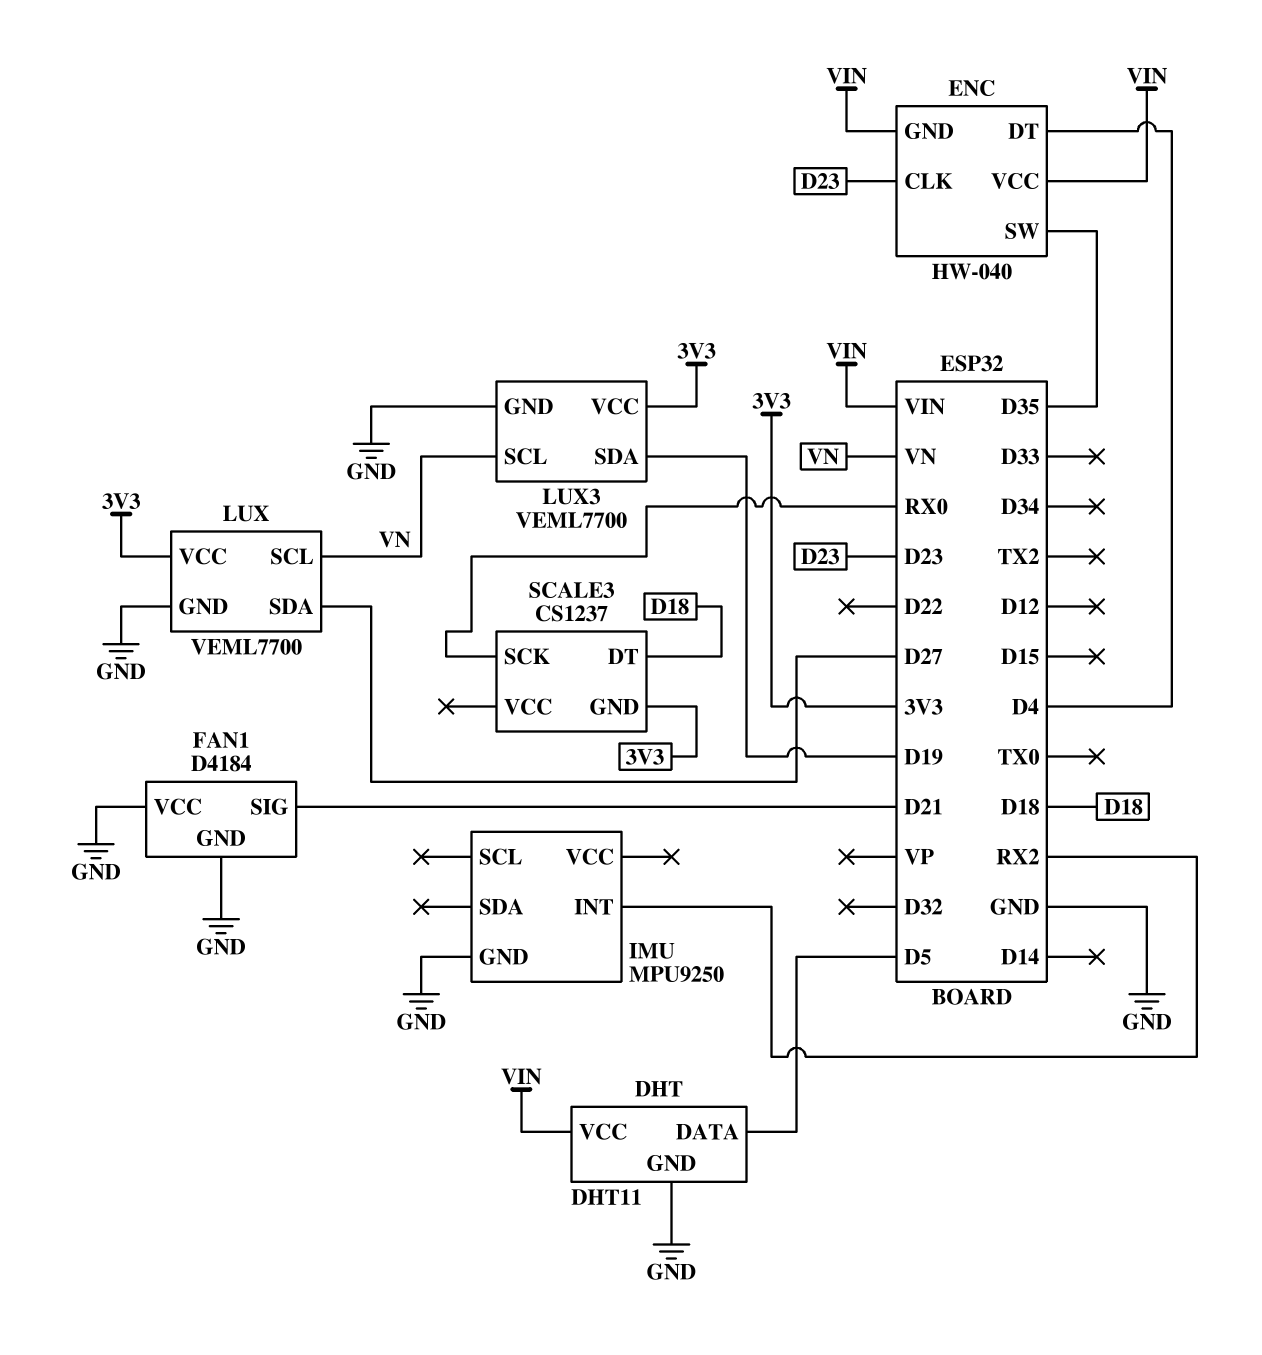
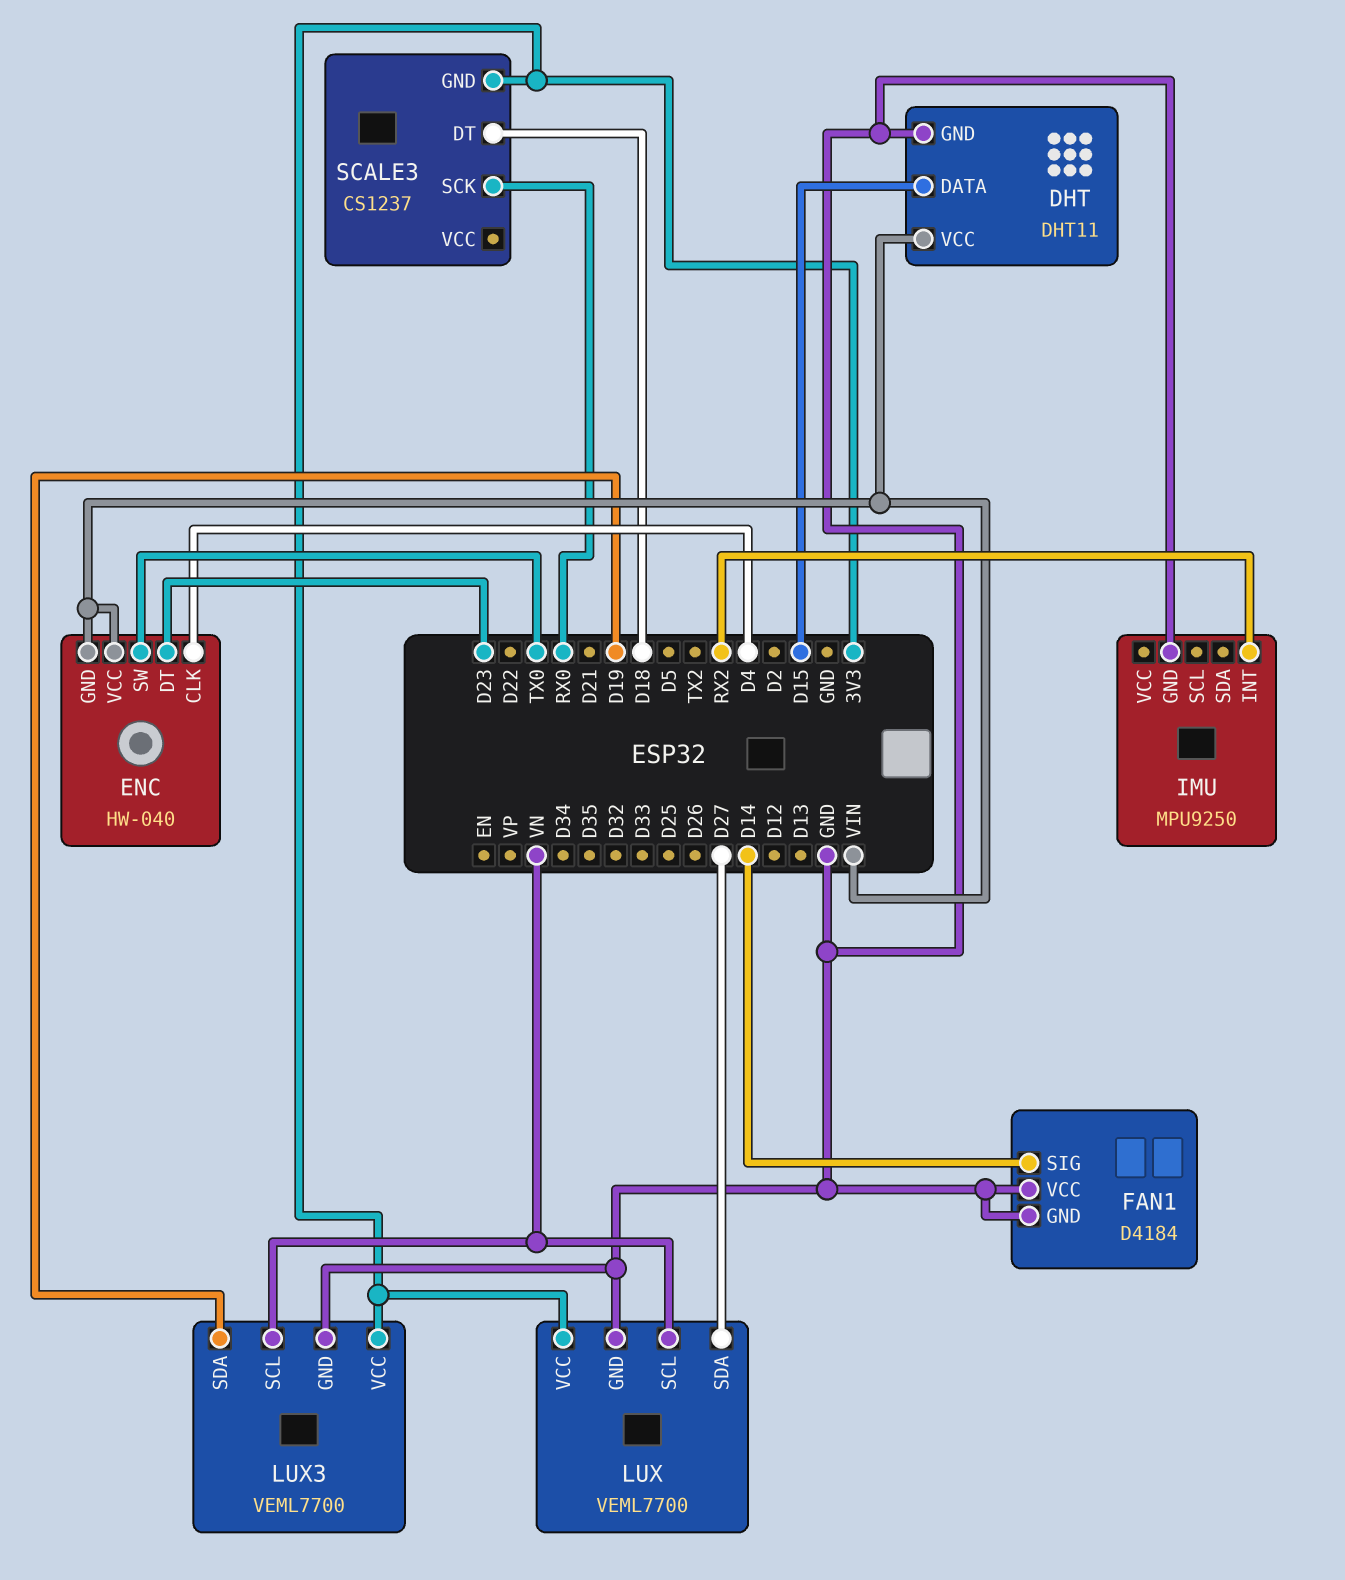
DHT pin DATA: D5 -> D15
ENC pin CLK: D23 -> D4
ENC pin DT: D4 -> D23
ENC pin SW: D35 -> TX0
FAN1 pin SIG: D21 -> D14

